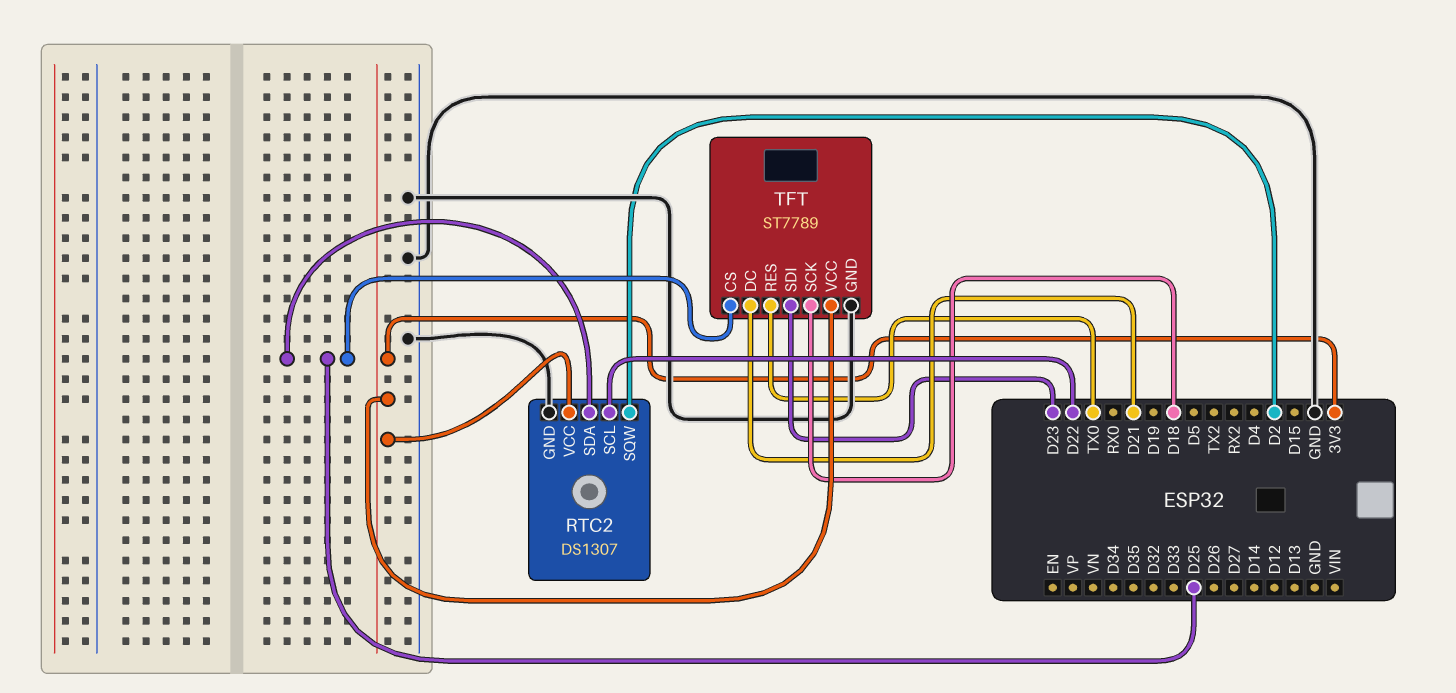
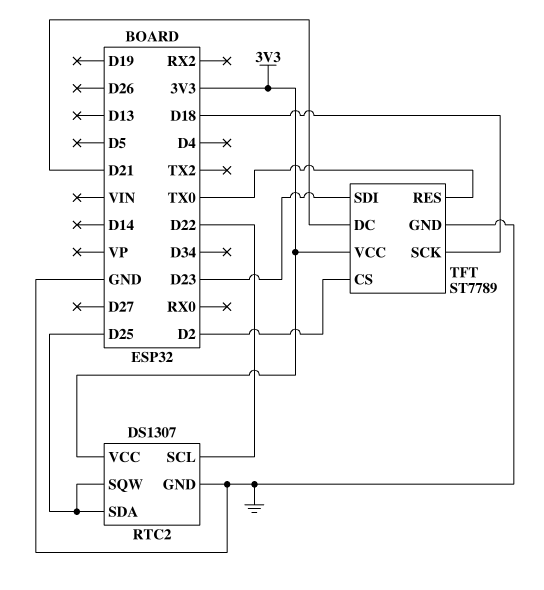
RTC2 pin SQW: D2 -> D25
TFT pin CS: D25 -> D2

